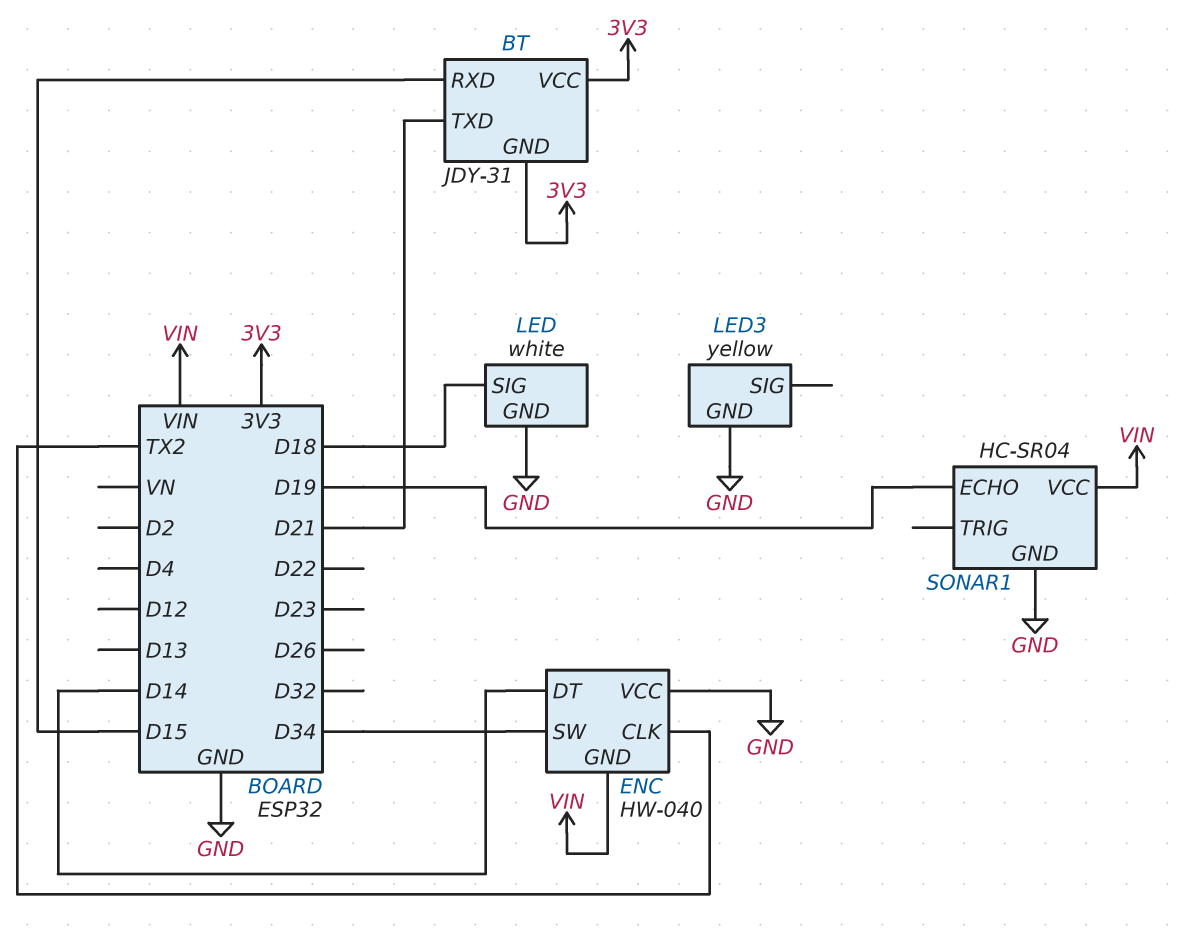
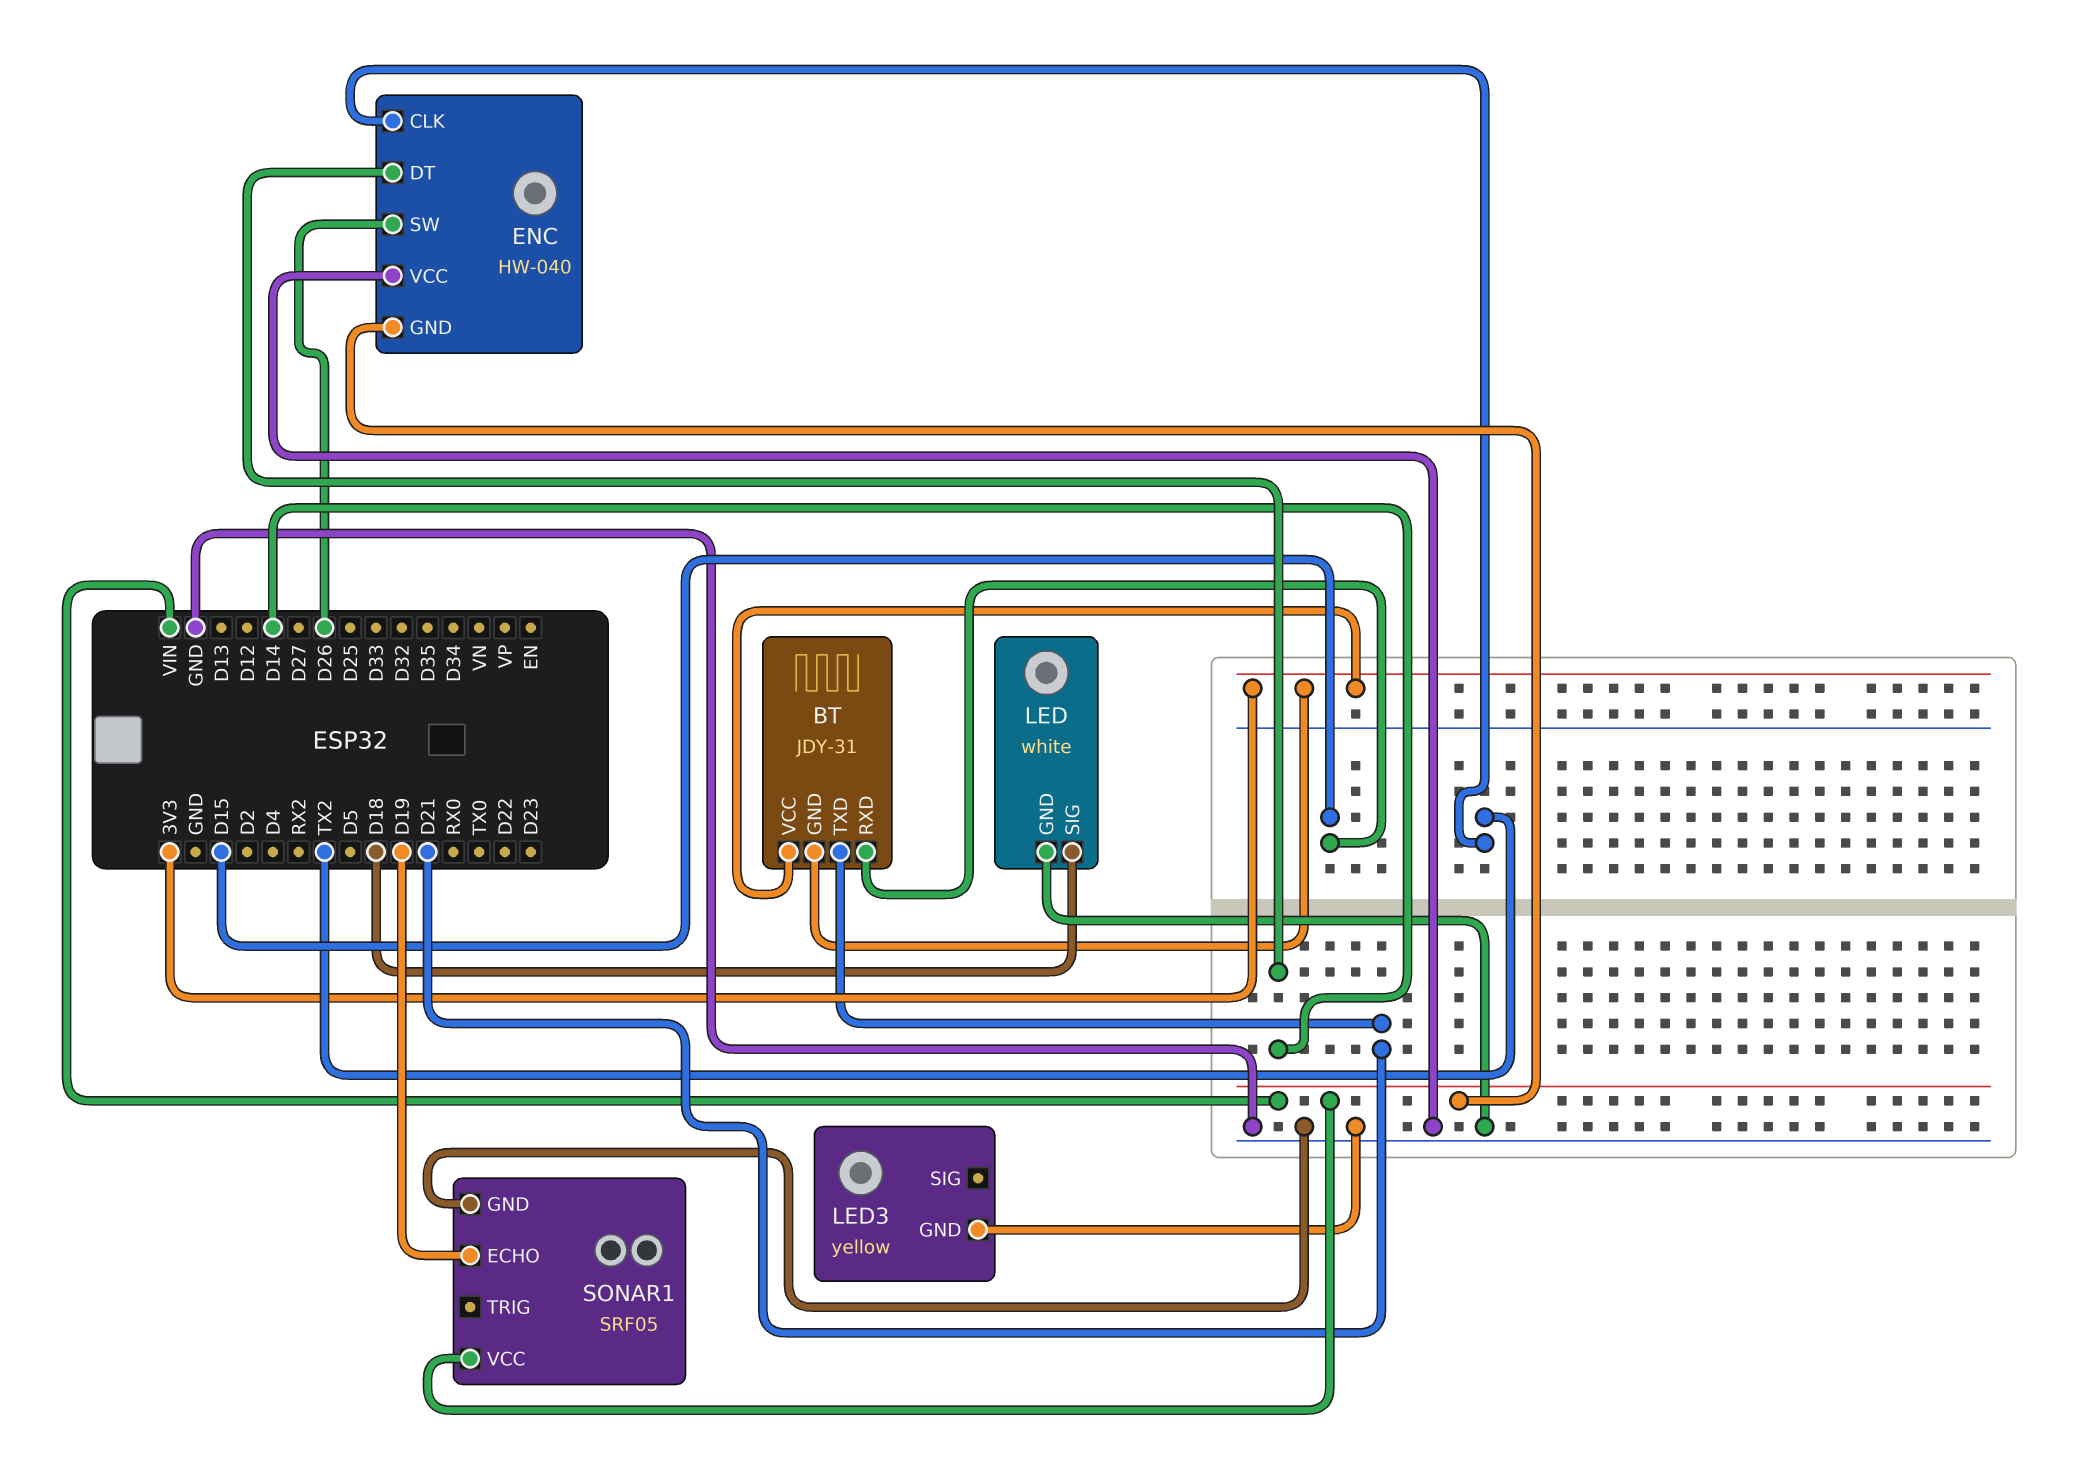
ENC pin SW: D34 -> D26
SONAR1: HC-SR04 -> SRF05

